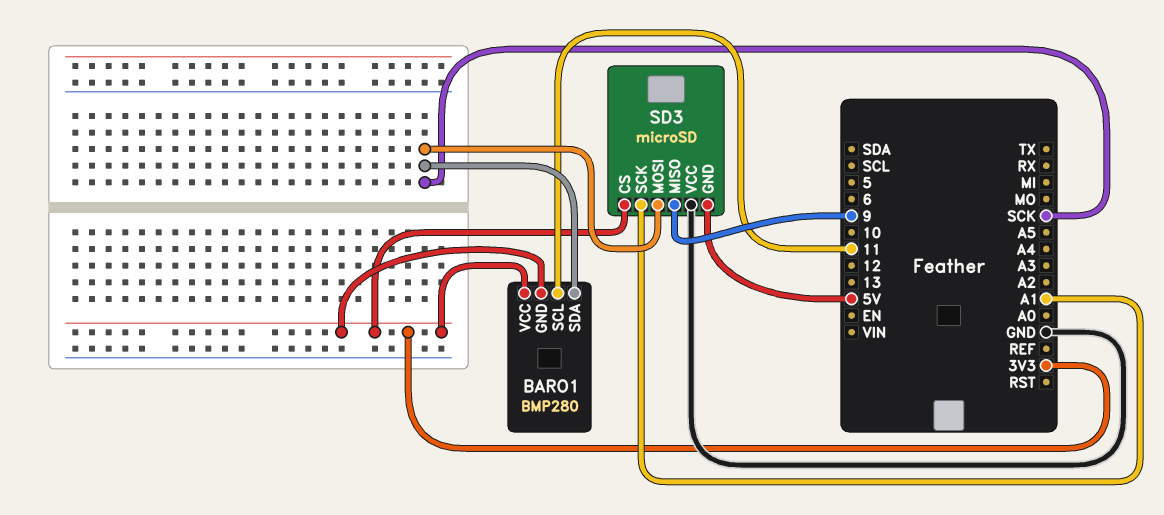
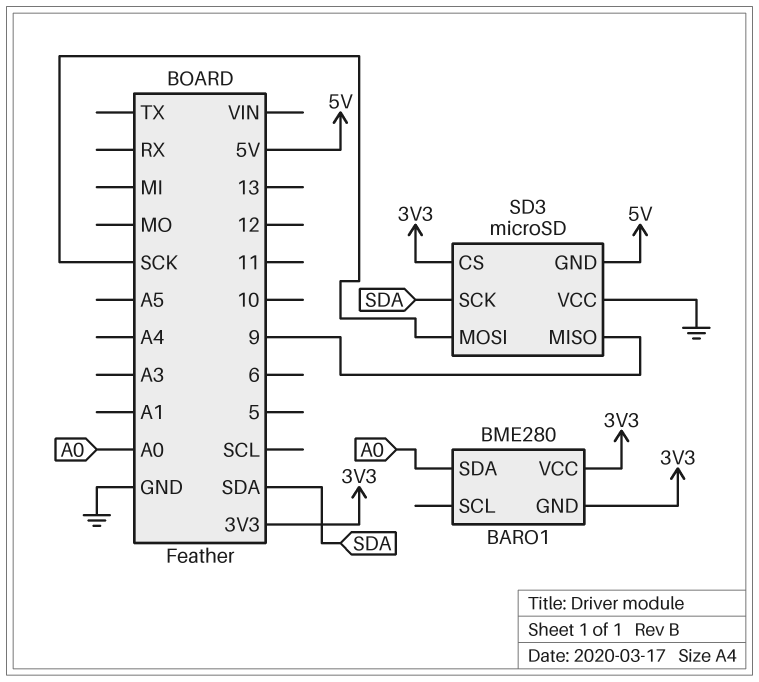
BARO1: BMP280 -> BME280
BARO1 pin SCL: 11 -> none
BARO1 pin SDA: SCK -> A0
SD3 pin SCK: A1 -> SDA

